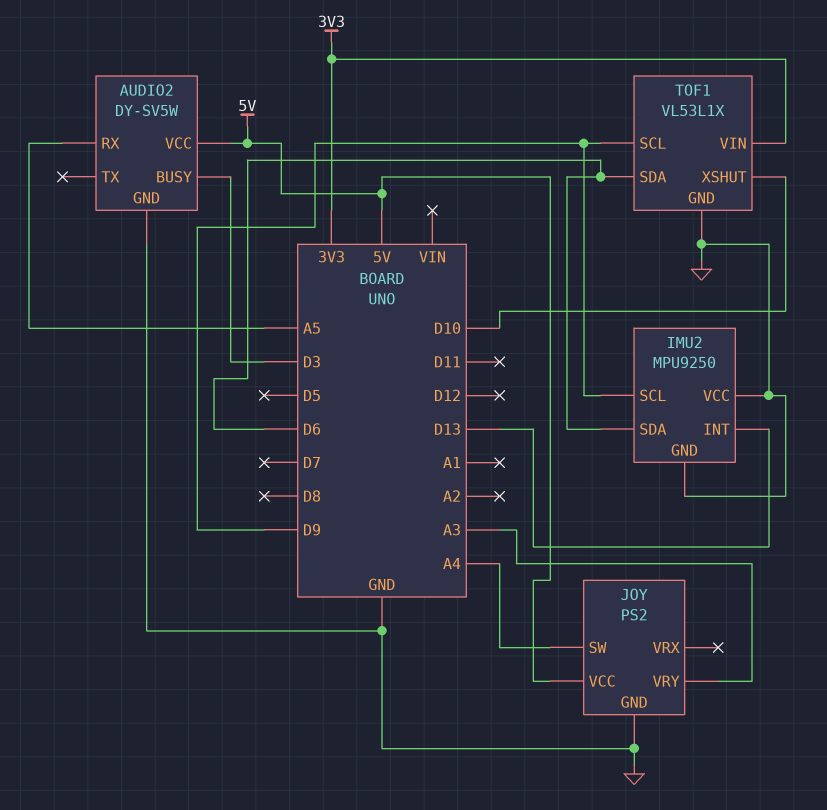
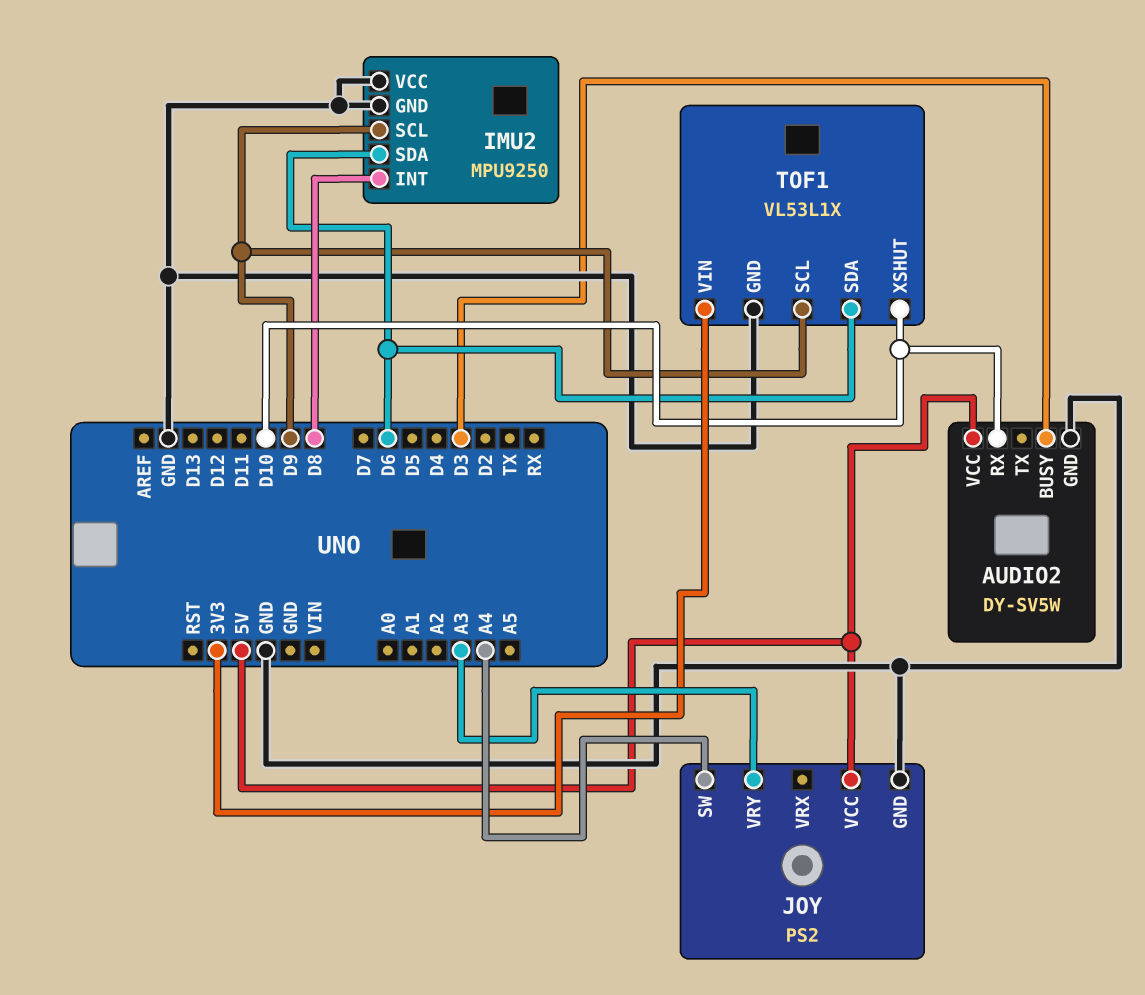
AUDIO2 pin RX: A5 -> D10
IMU2 pin INT: D13 -> D8

